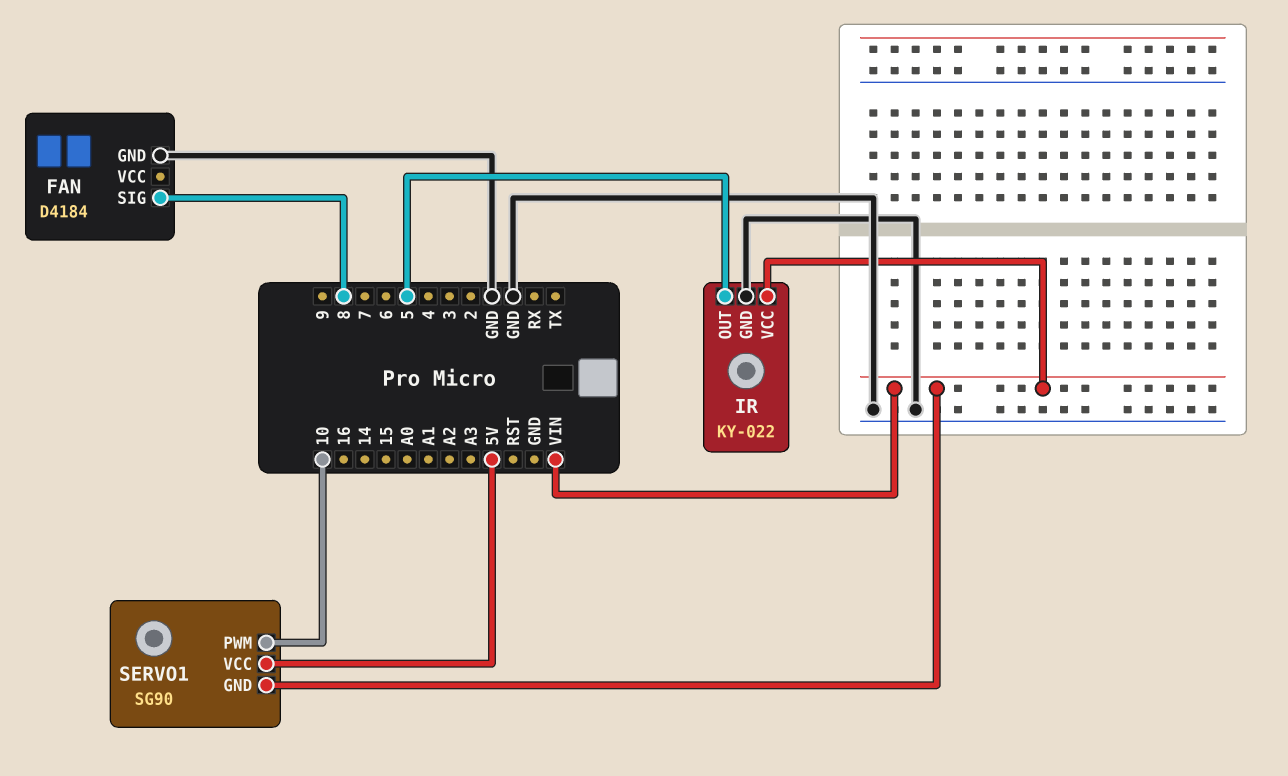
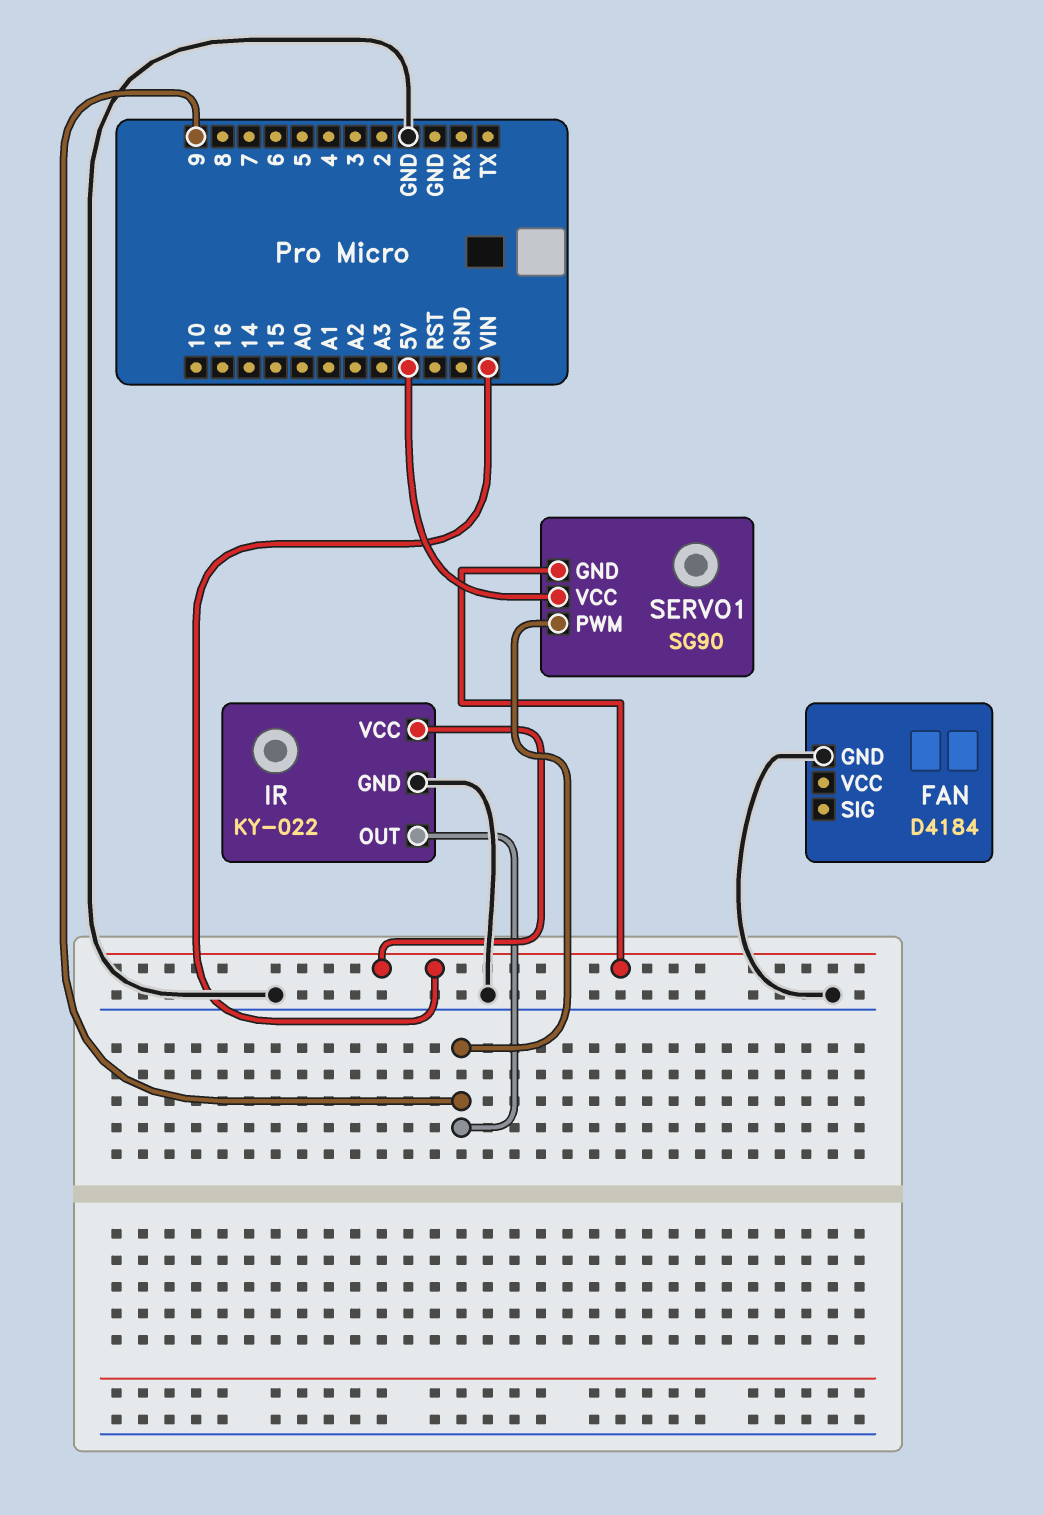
FAN pin SIG: 8 -> none
IR pin OUT: 5 -> 9
SERVO1 pin PWM: 10 -> 9

